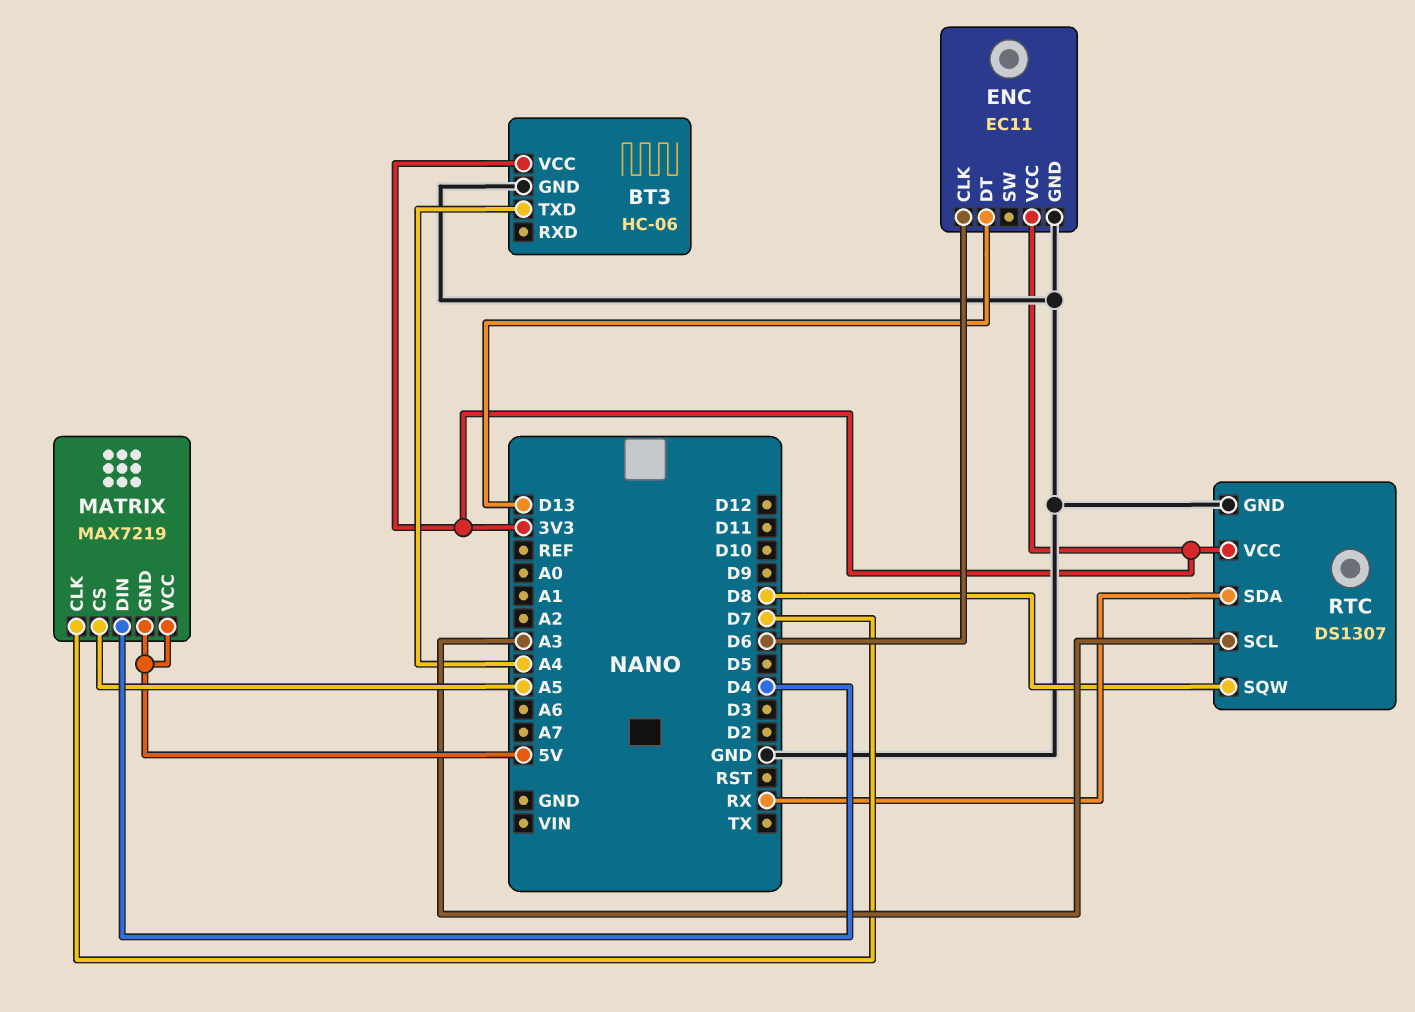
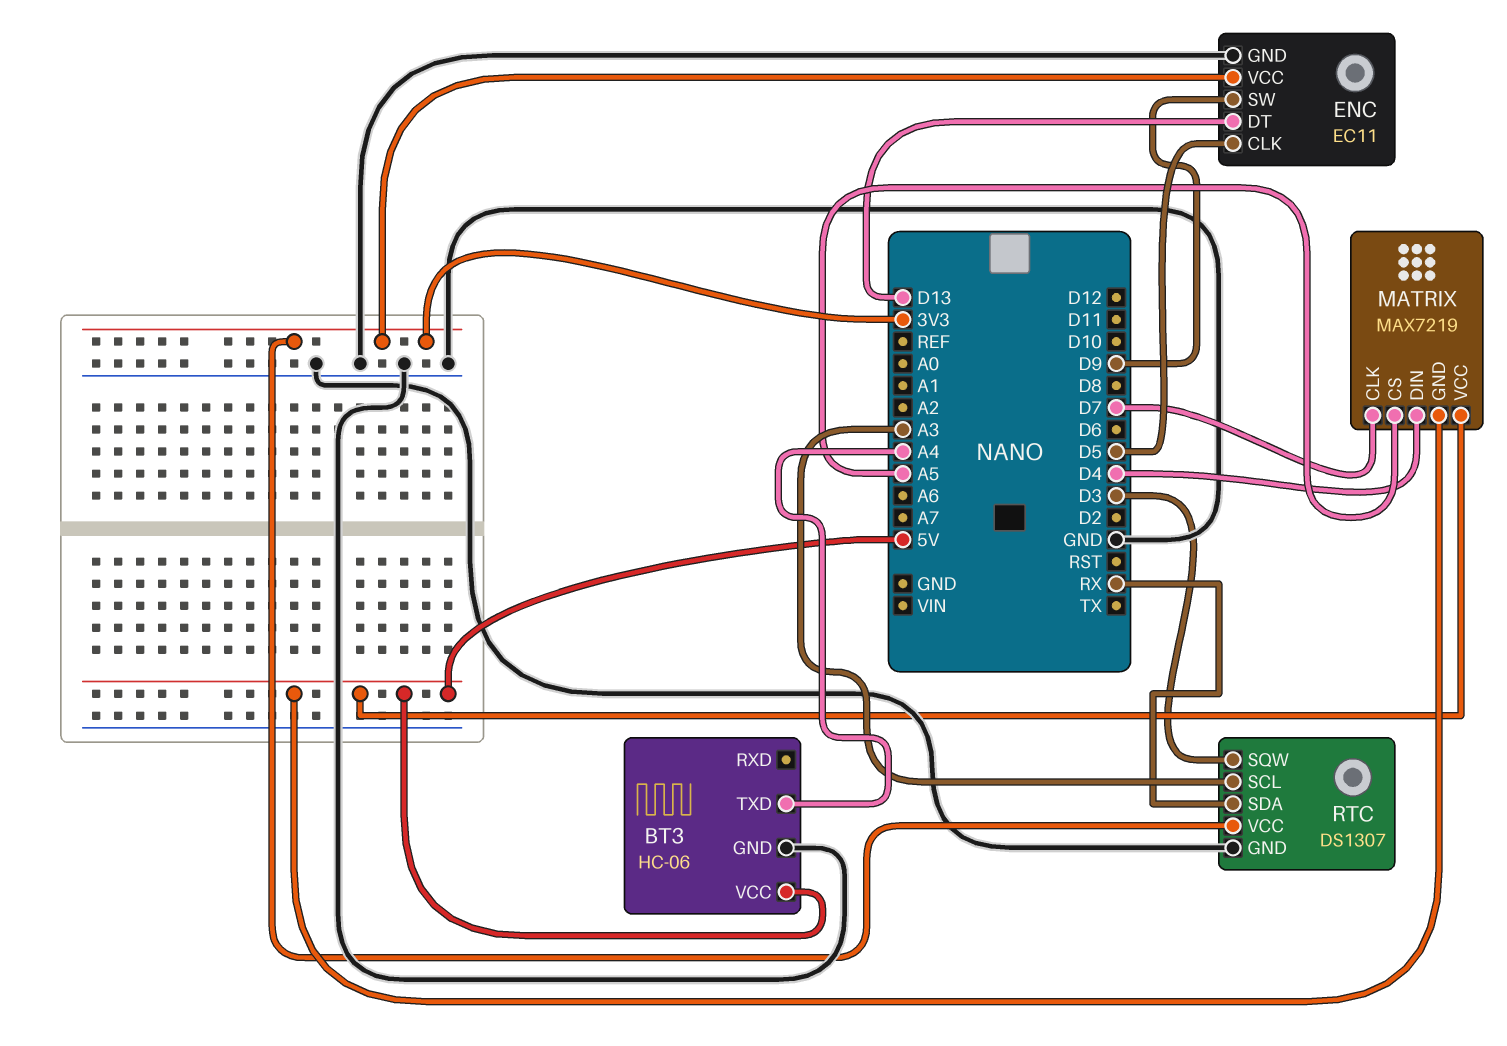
BT3 pin VCC: 3V3 -> 5V
ENC pin CLK: D6 -> D5
ENC pin SW: none -> D9
RTC pin SQW: D8 -> D3

